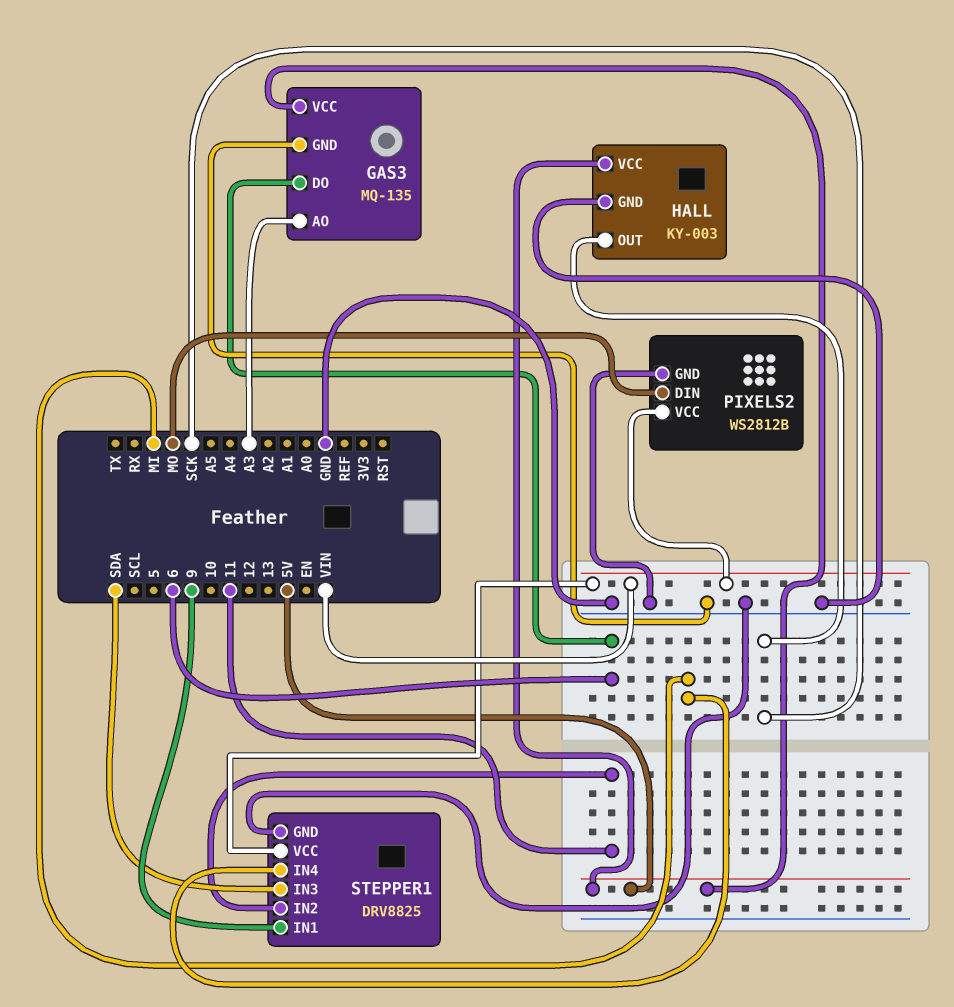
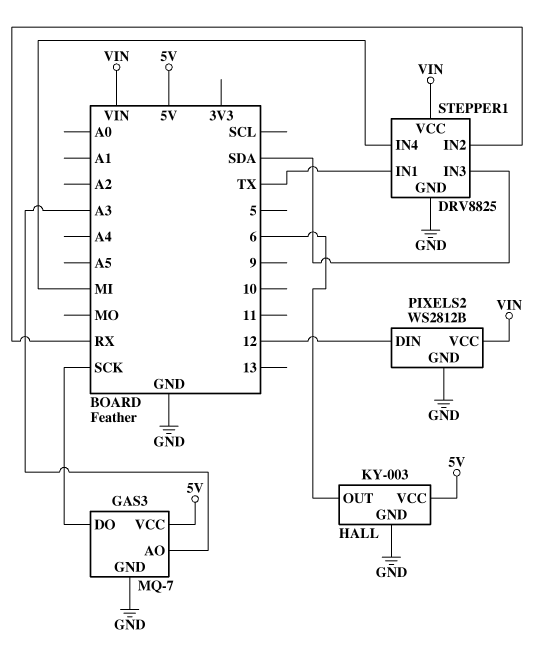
GAS3: MQ-135 -> MQ-7
GAS3 pin DO: 6 -> SCK
HALL pin OUT: SCK -> 6
PIXELS2 pin DIN: MO -> 12
STEPPER1 pin IN1: 9 -> TX
STEPPER1 pin IN2: 11 -> RX

